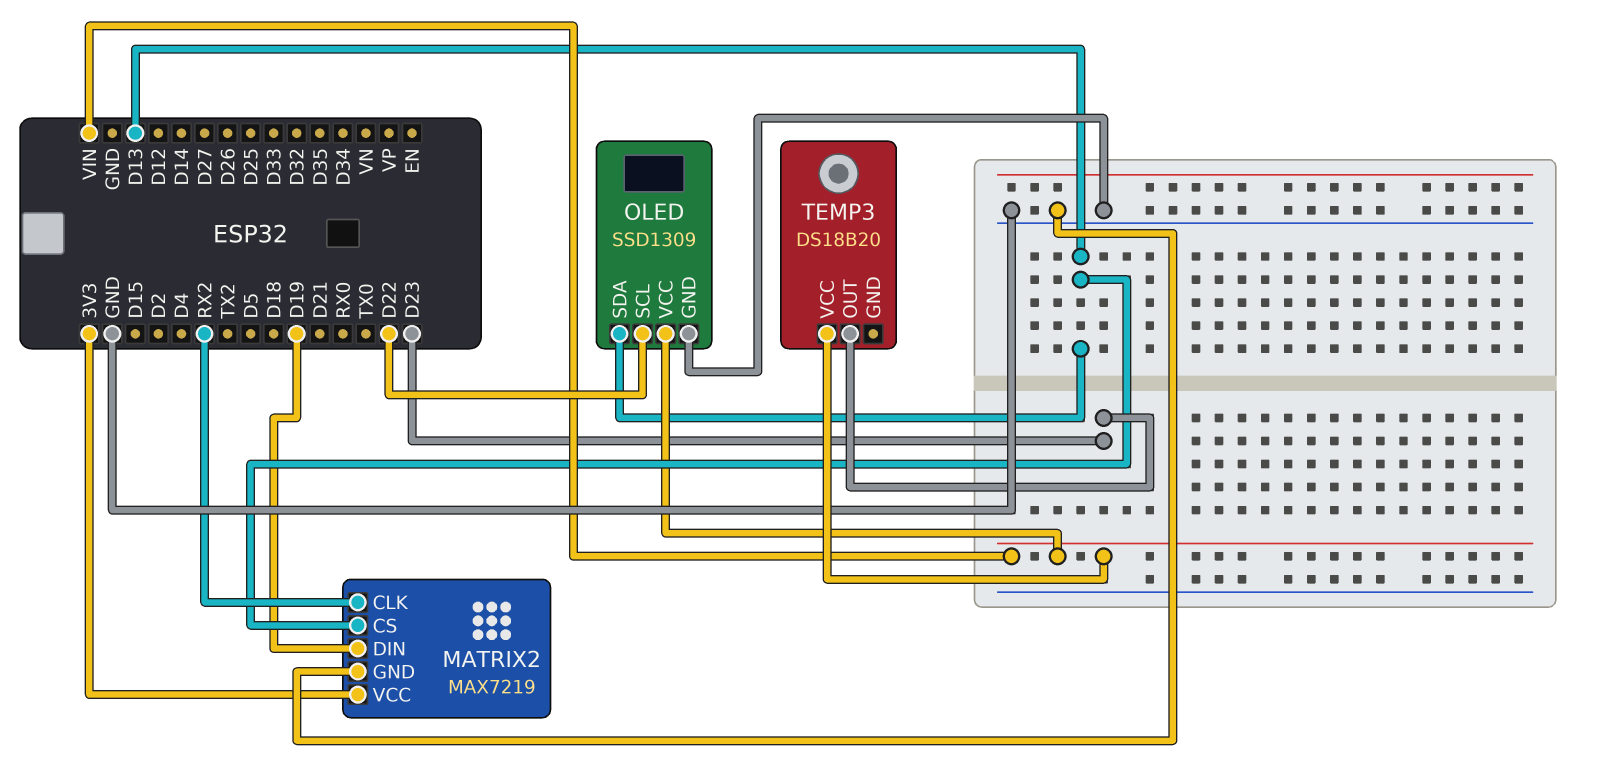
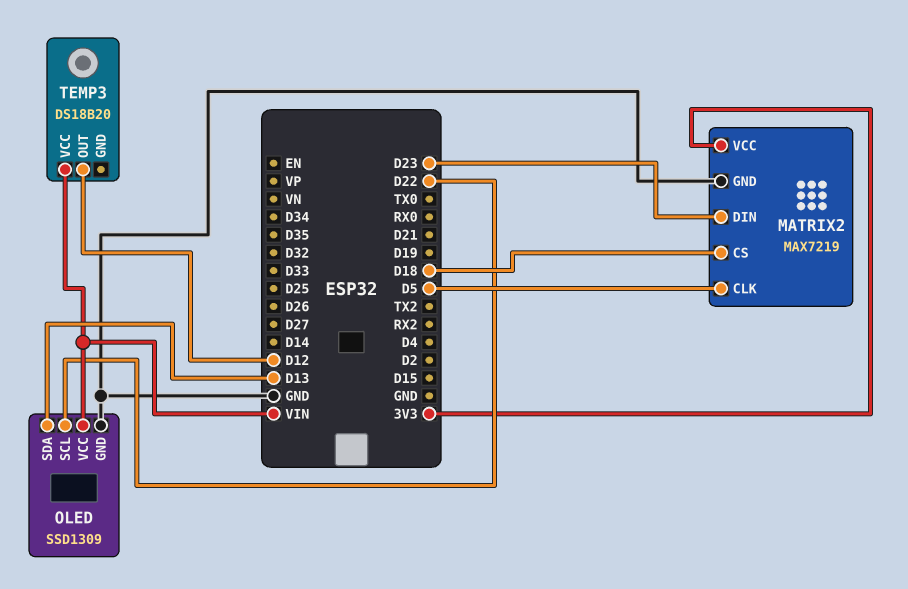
MATRIX2 pin CLK: RX2 -> D5
MATRIX2 pin CS: D13 -> D18
MATRIX2 pin DIN: D19 -> D23
TEMP3 pin OUT: D23 -> D12

